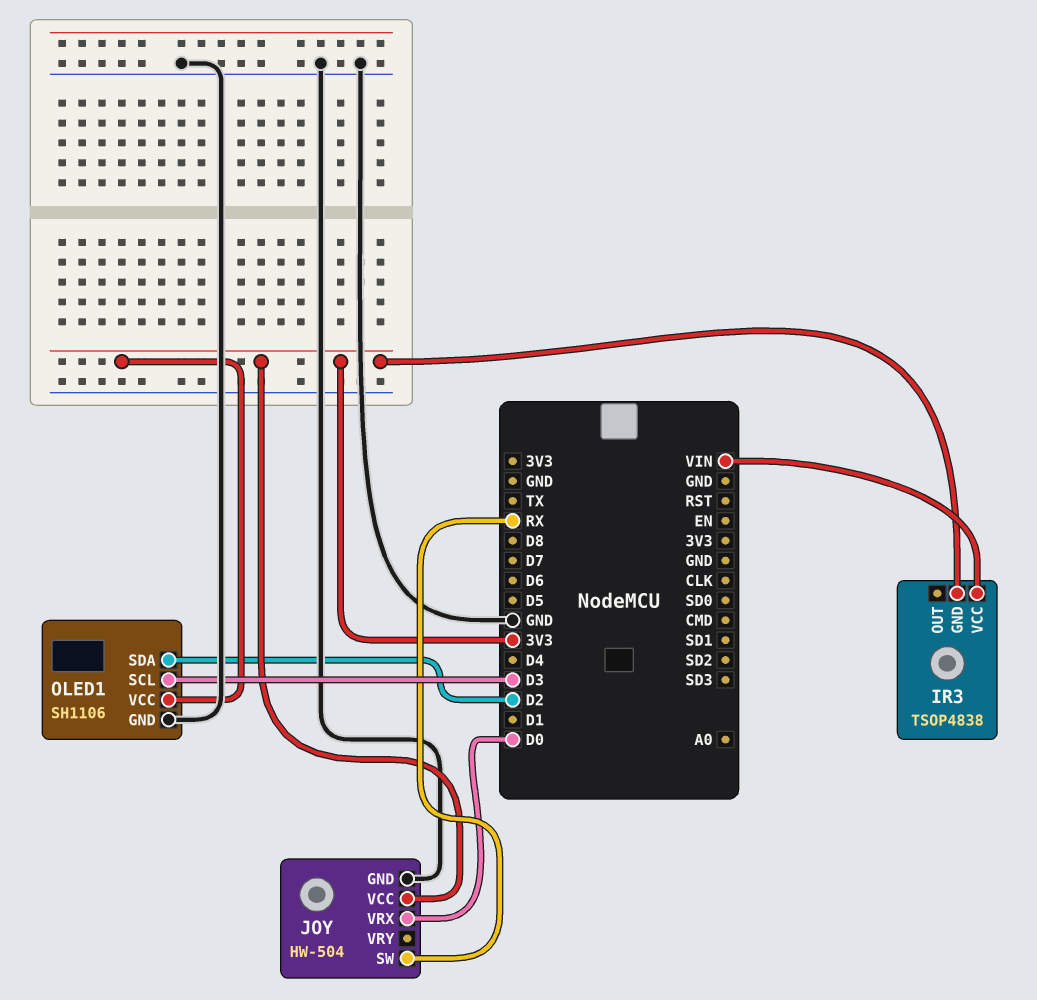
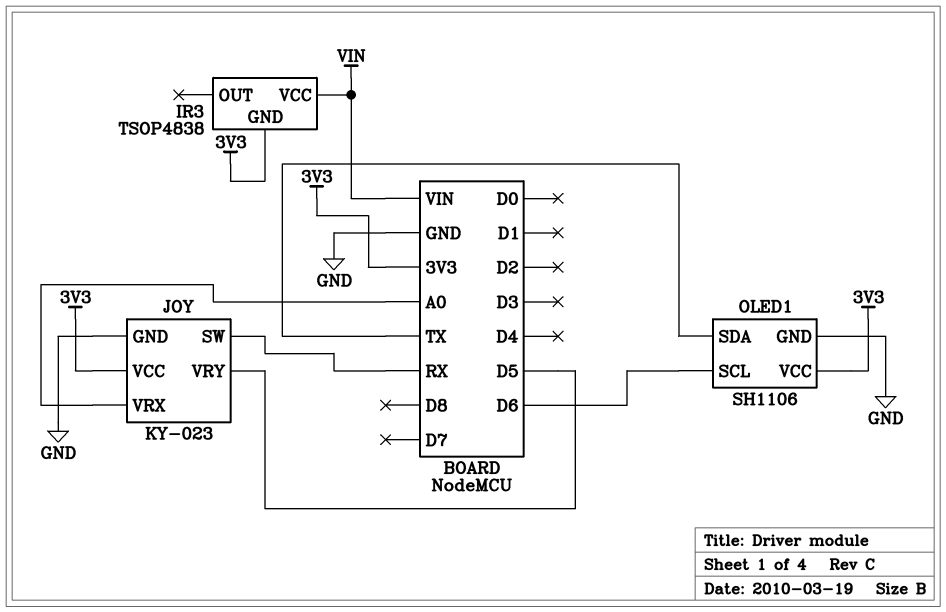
JOY: HW-504 -> KY-023
JOY pin VRX: D0 -> A0
JOY pin VRY: none -> D5
OLED1 pin SCL: D3 -> D6
OLED1 pin SDA: D2 -> TX

